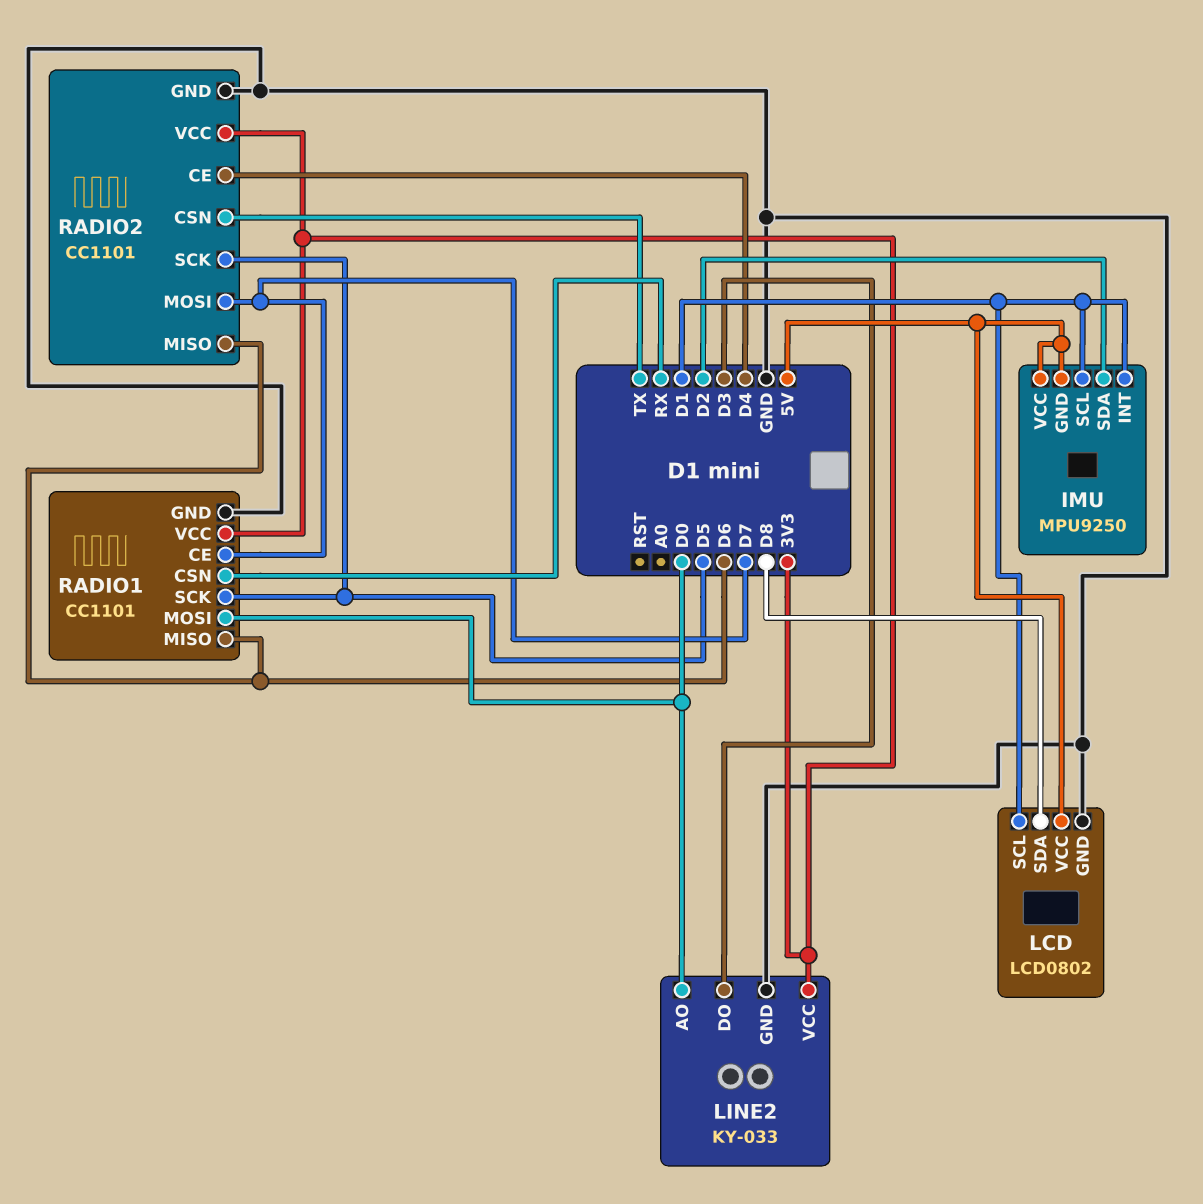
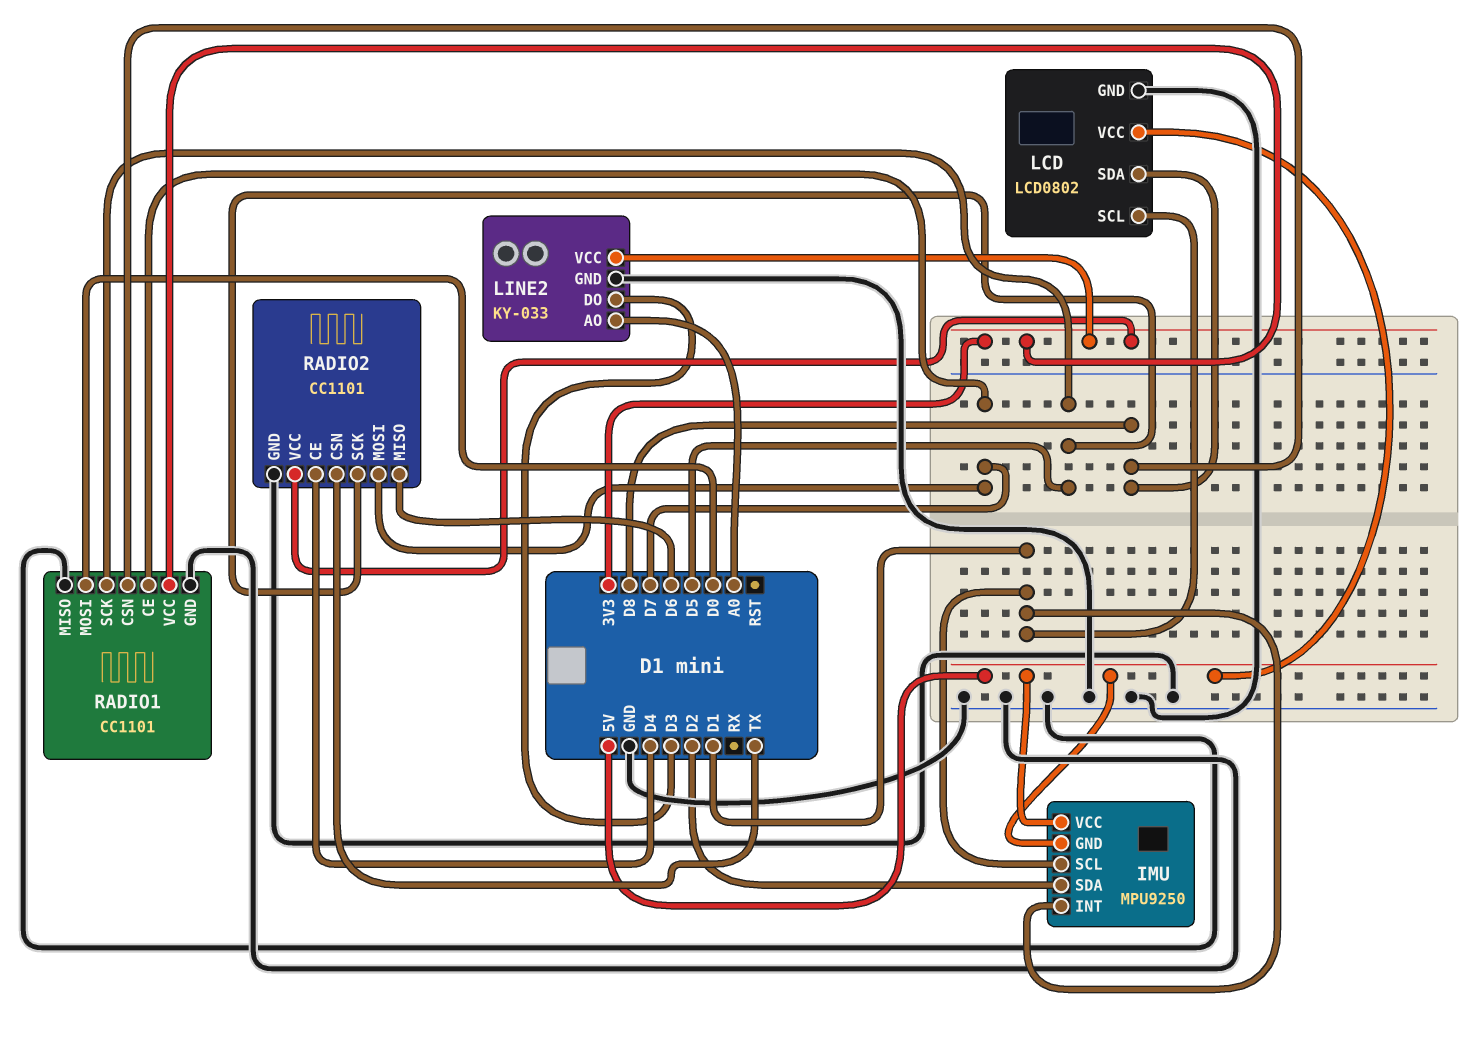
LINE2 pin AO: D0 -> A0
RADIO1 pin CSN: RX -> D8
RADIO1 pin MISO: D6 -> GND

